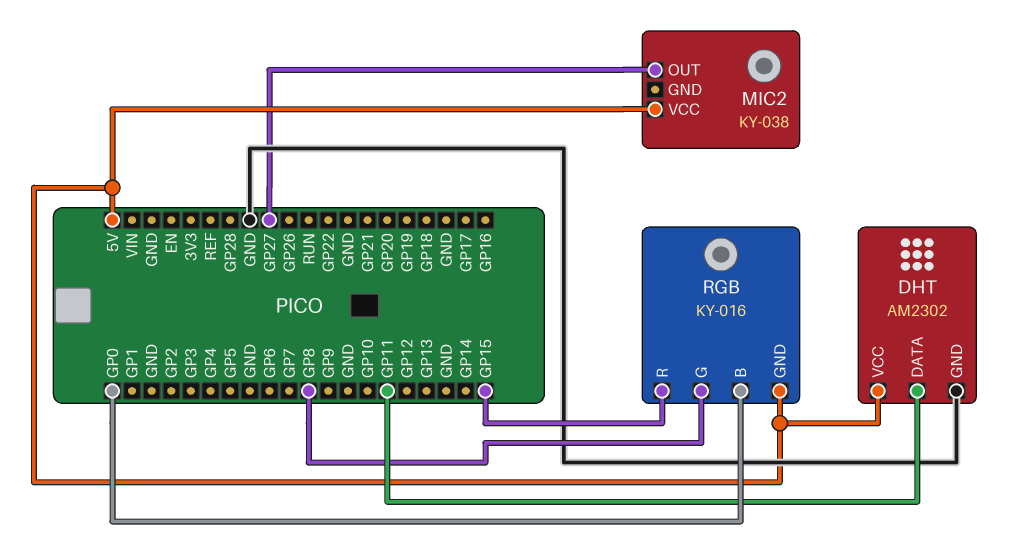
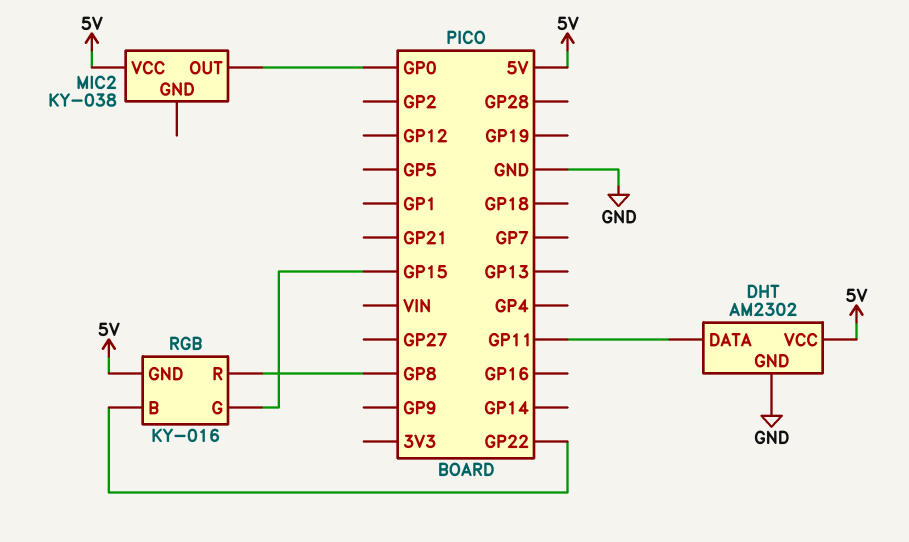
MIC2 pin OUT: GP27 -> GP0
RGB pin B: GP0 -> GP22
RGB pin G: GP8 -> GP15
RGB pin R: GP15 -> GP8

